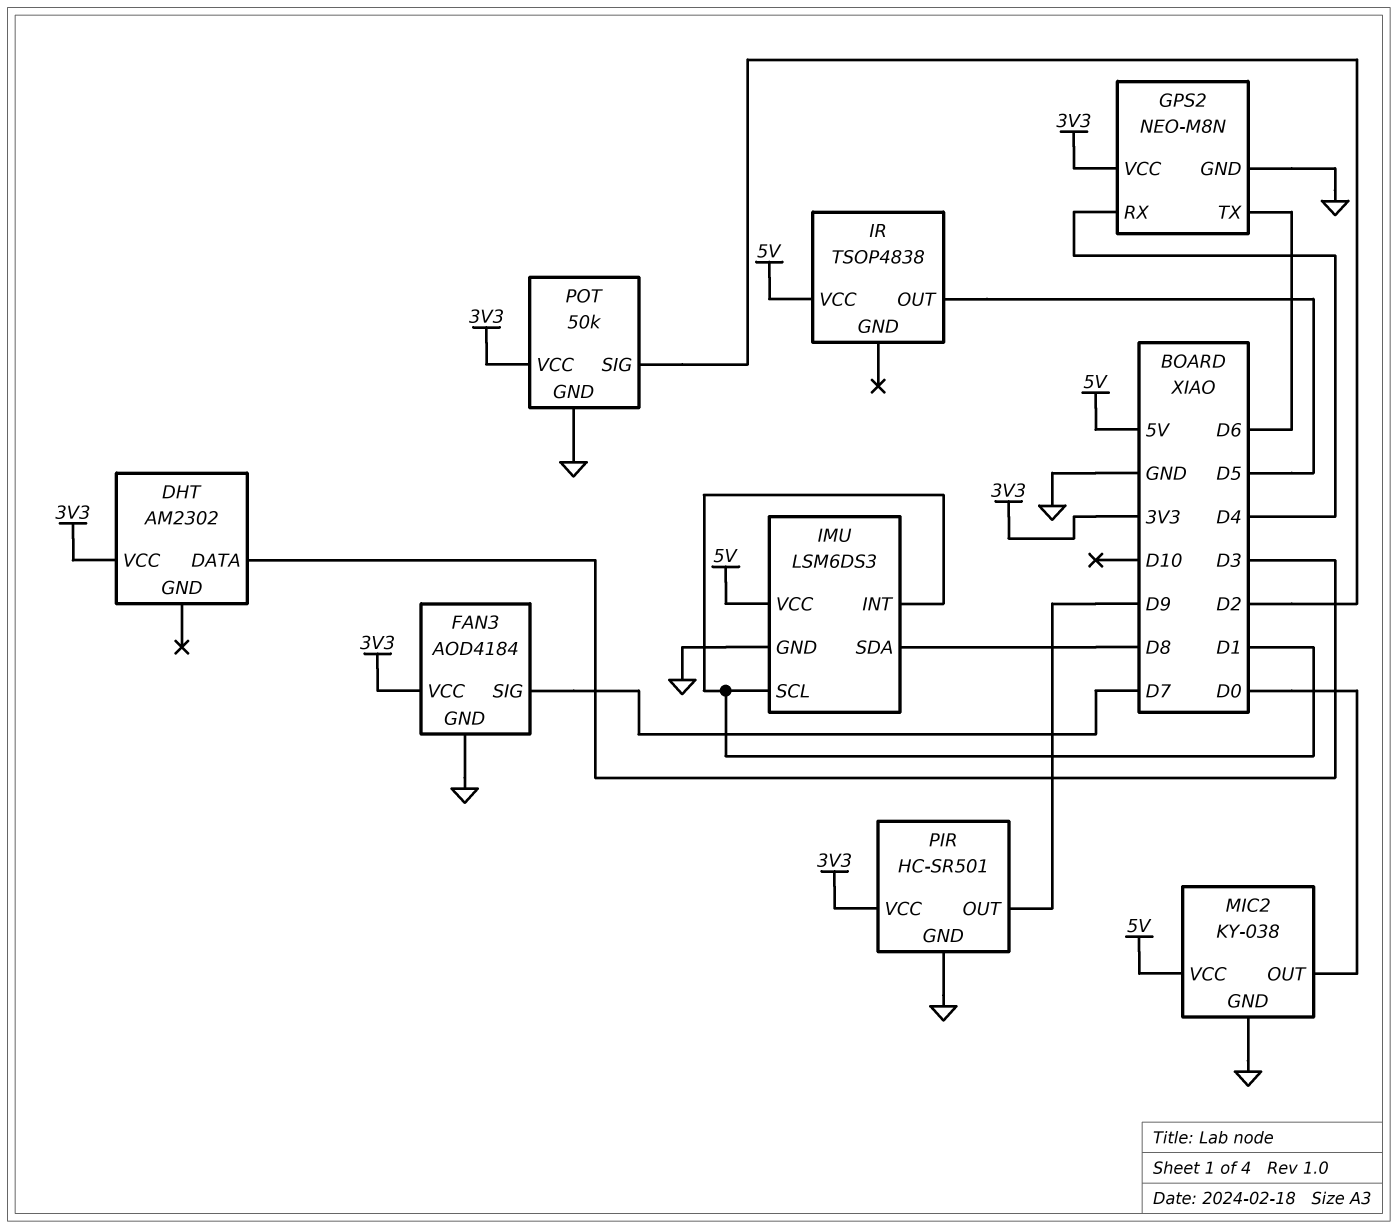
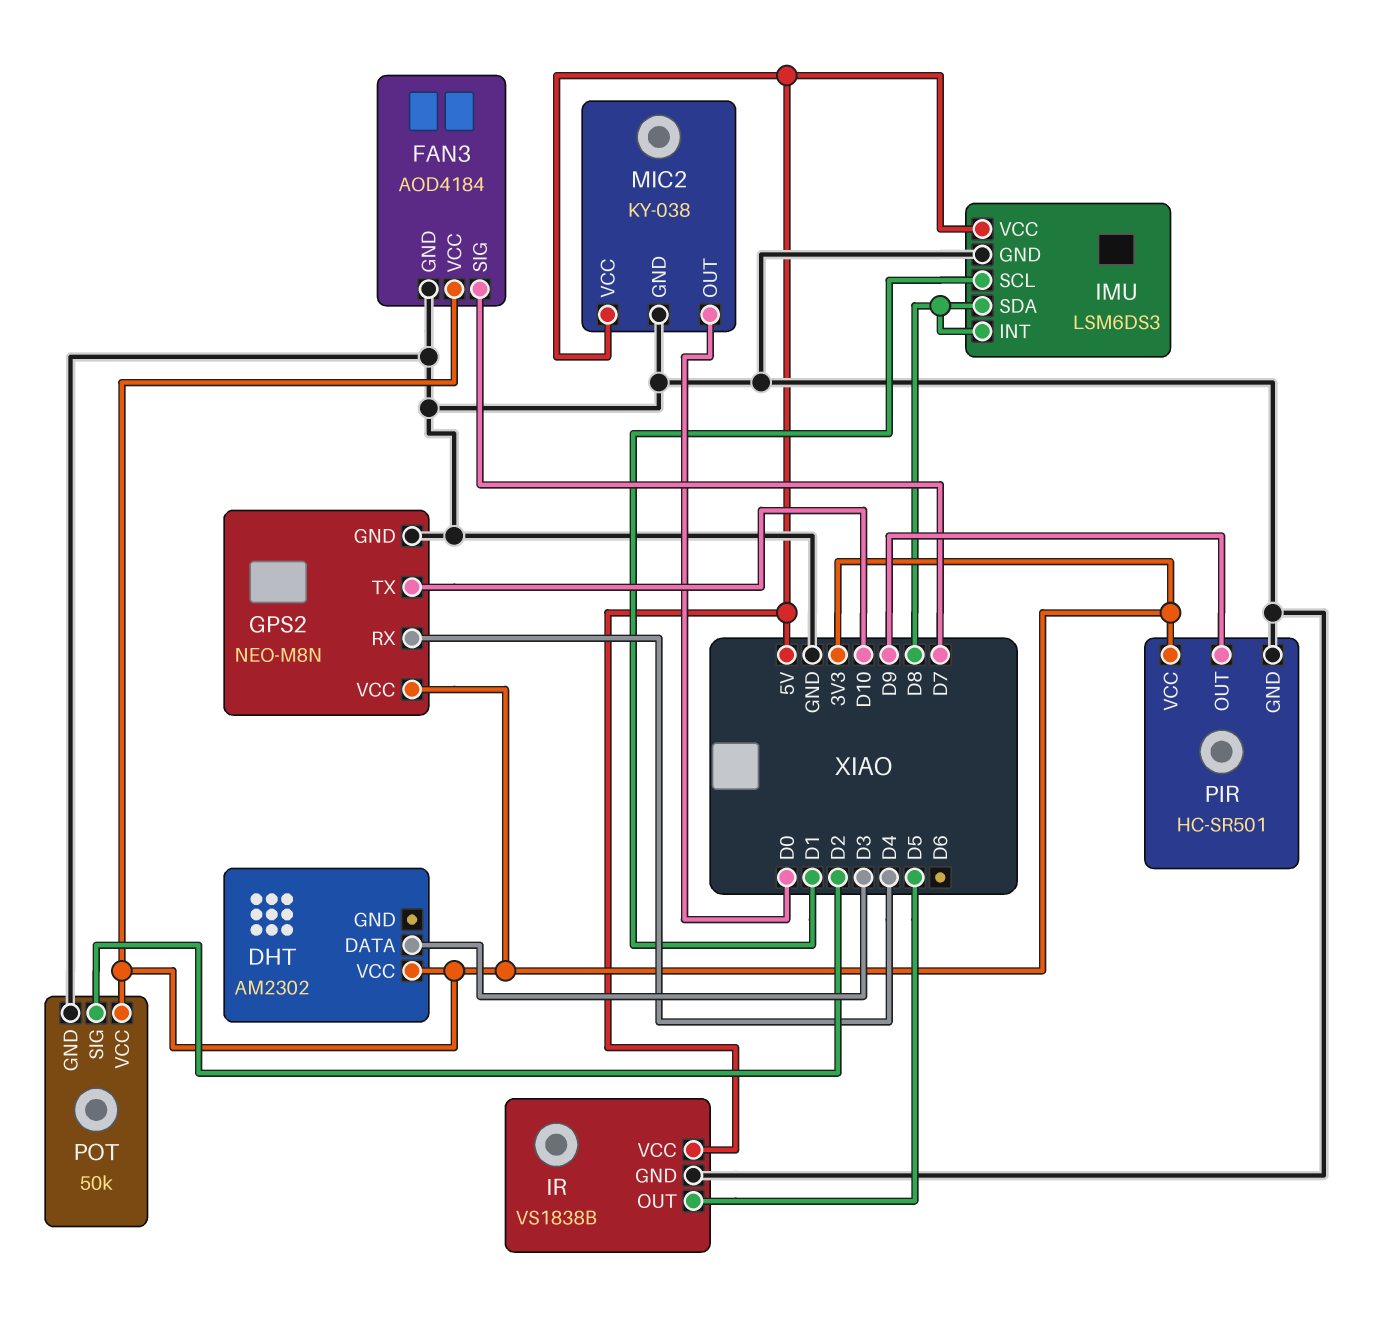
GPS2 pin TX: D6 -> D10
IMU pin INT: D1 -> D8
IR: TSOP4838 -> VS1838B
IR pin GND: none -> GND

